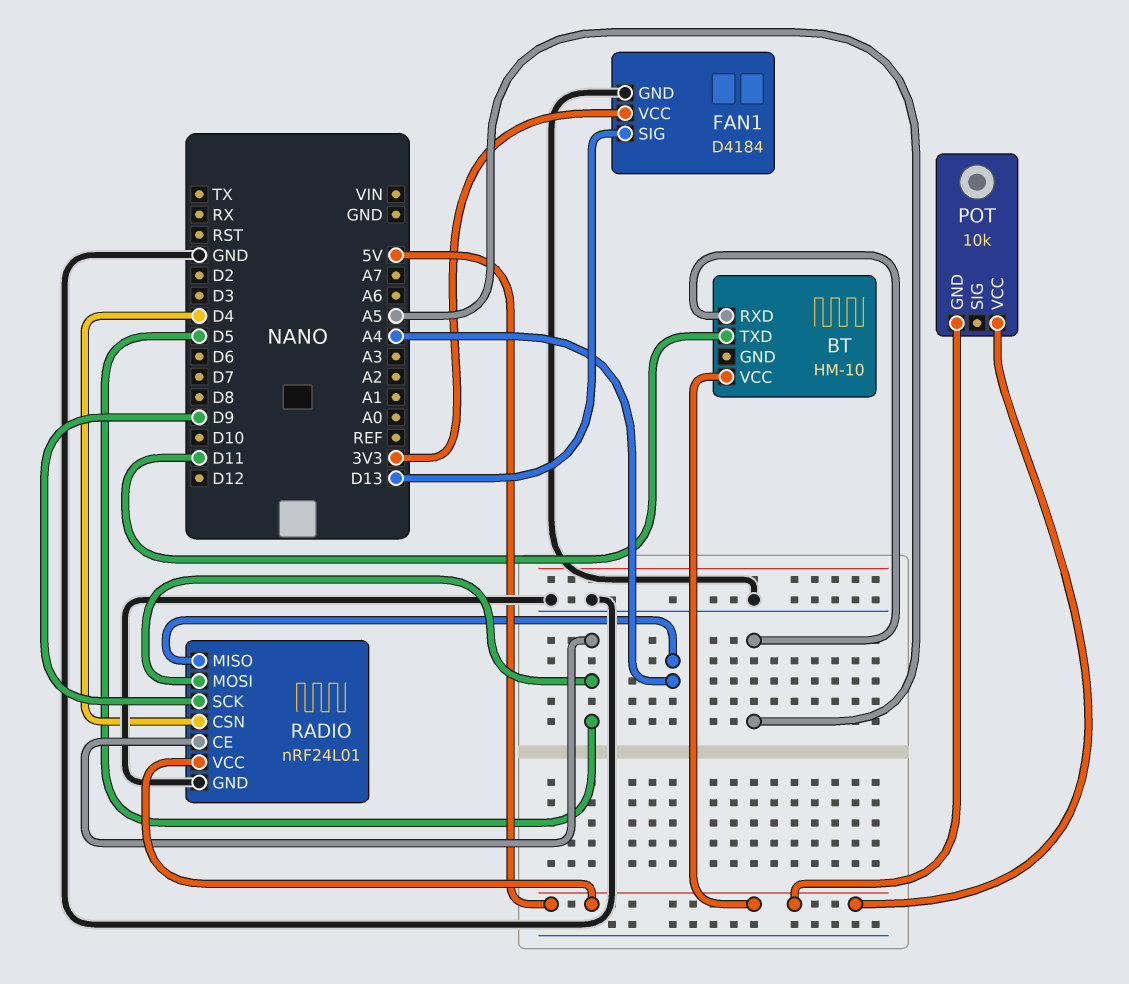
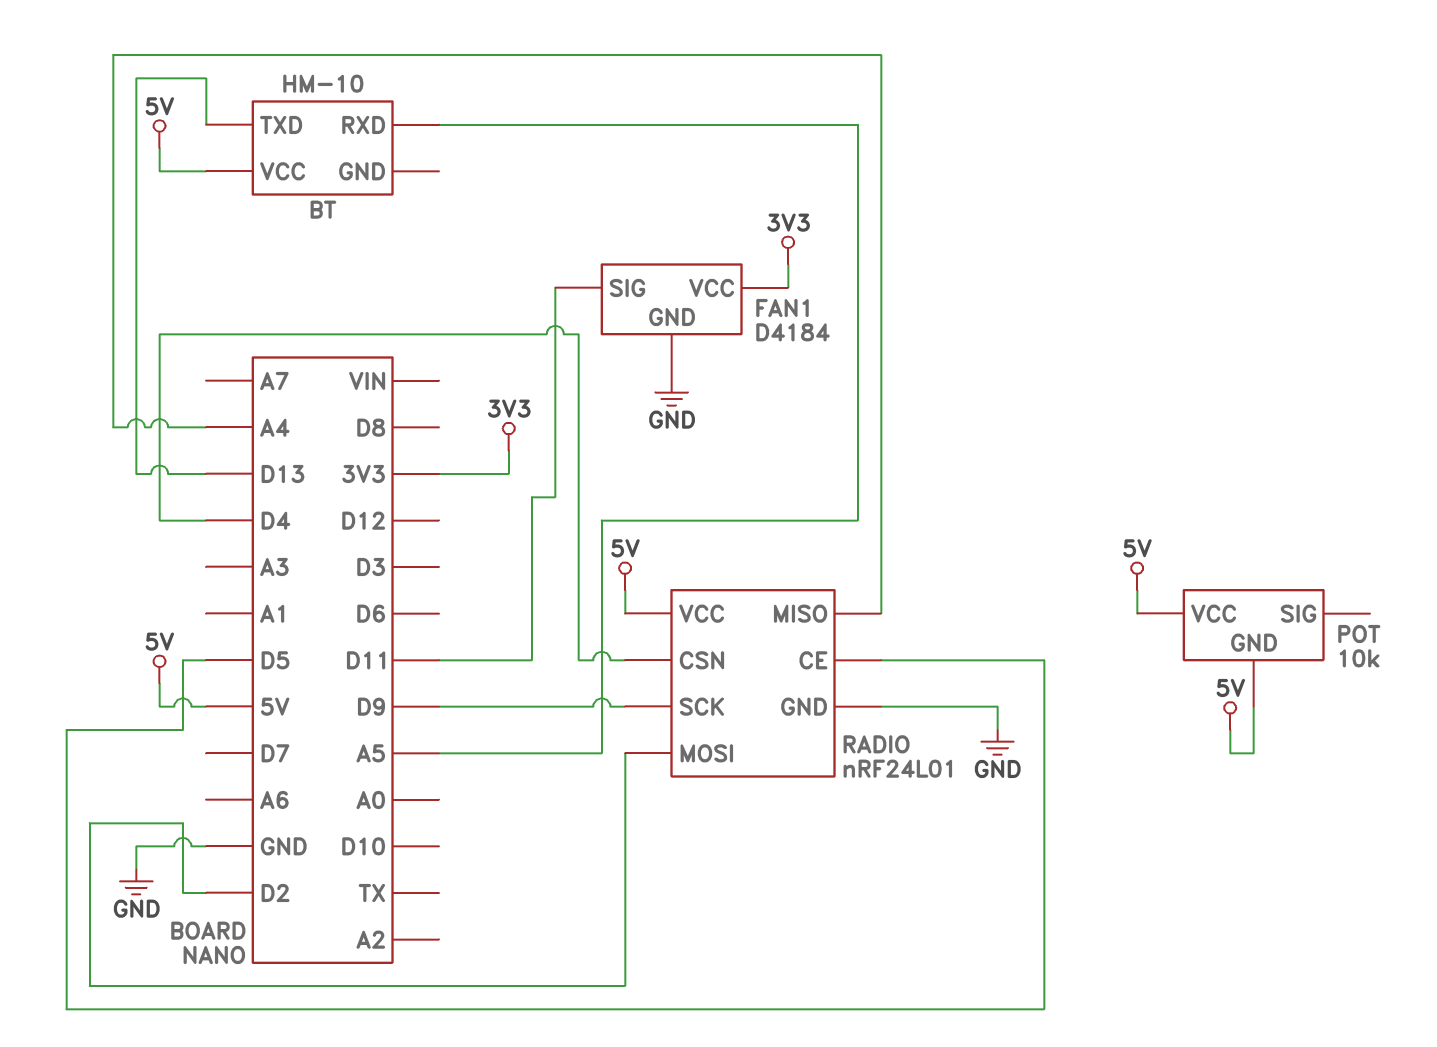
BT pin TXD: D11 -> D13
FAN1 pin SIG: D13 -> D11
RADIO pin MOSI: D5 -> D2

